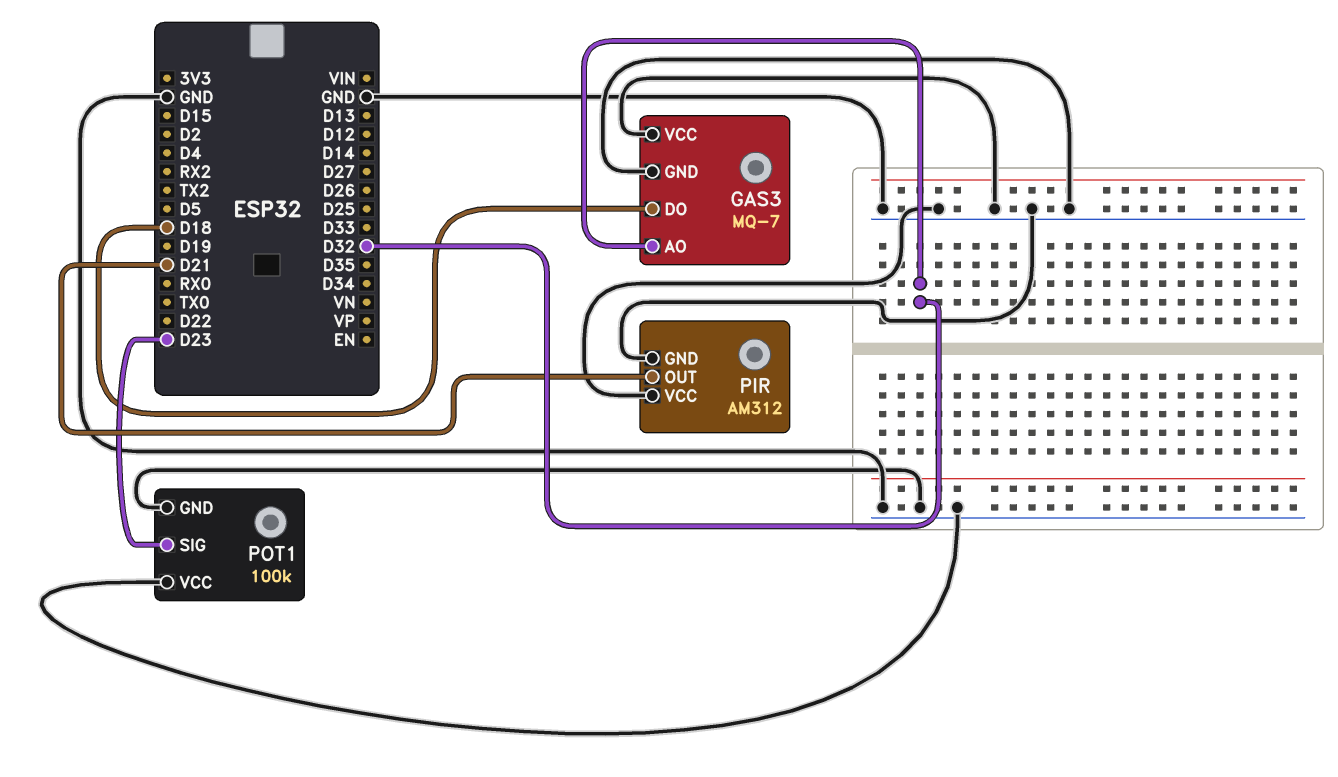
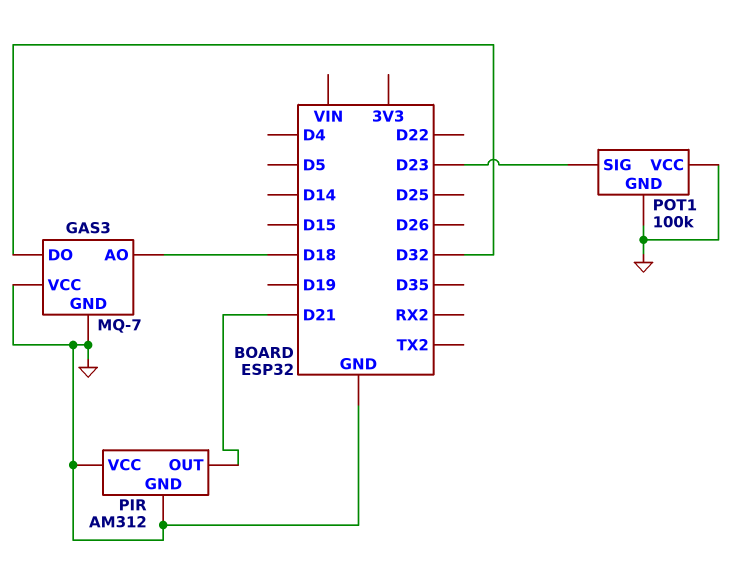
GAS3 pin AO: D32 -> D18
GAS3 pin DO: D18 -> D32

